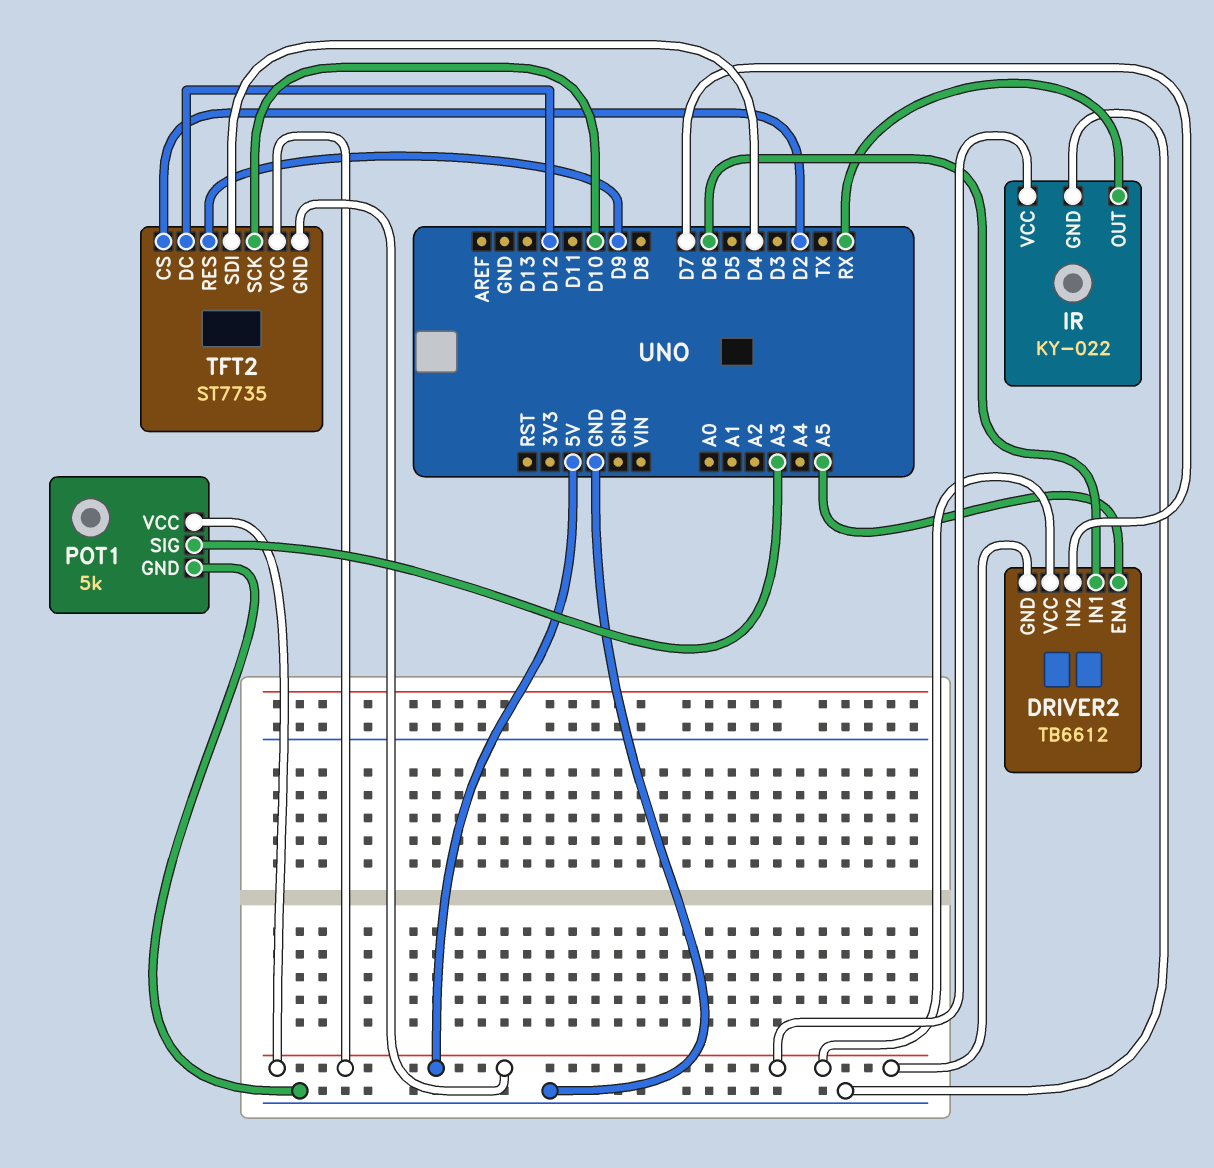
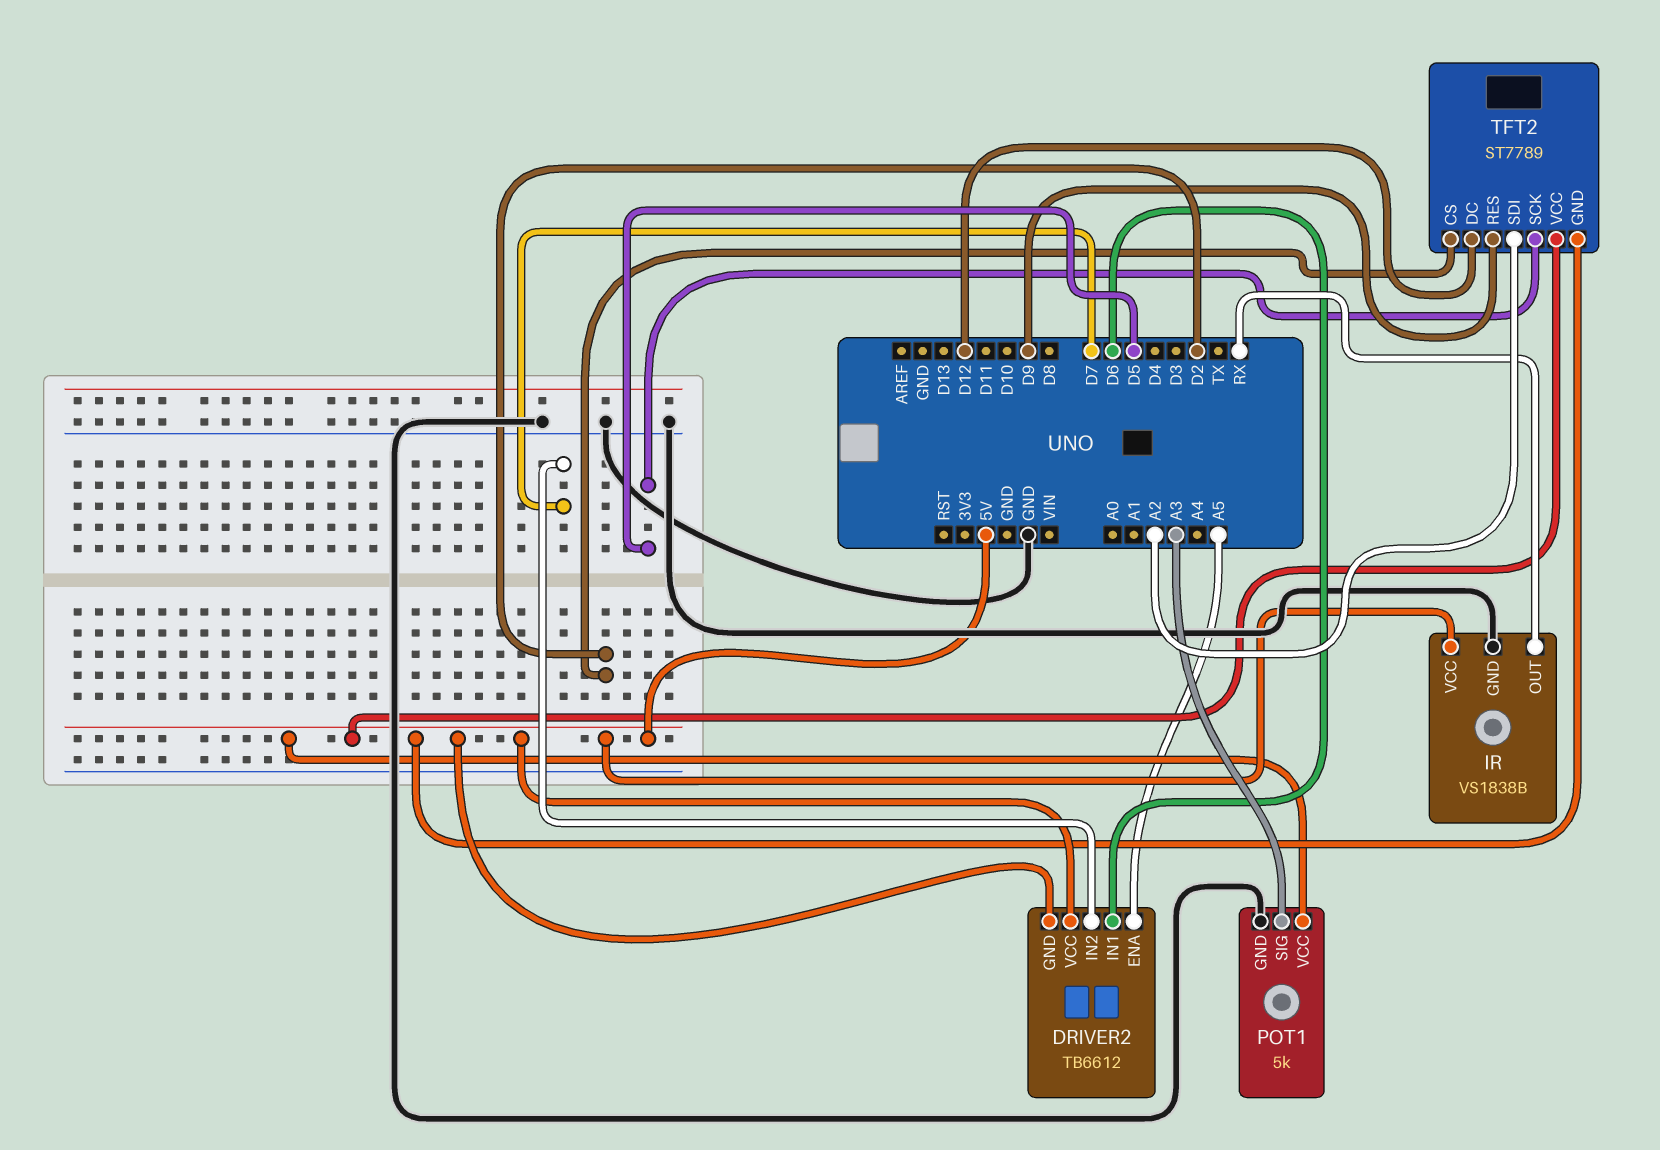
IR: KY-022 -> VS1838B
TFT2: ST7735 -> ST7789
TFT2 pin SCK: D10 -> D5
TFT2 pin SDI: D4 -> A2

